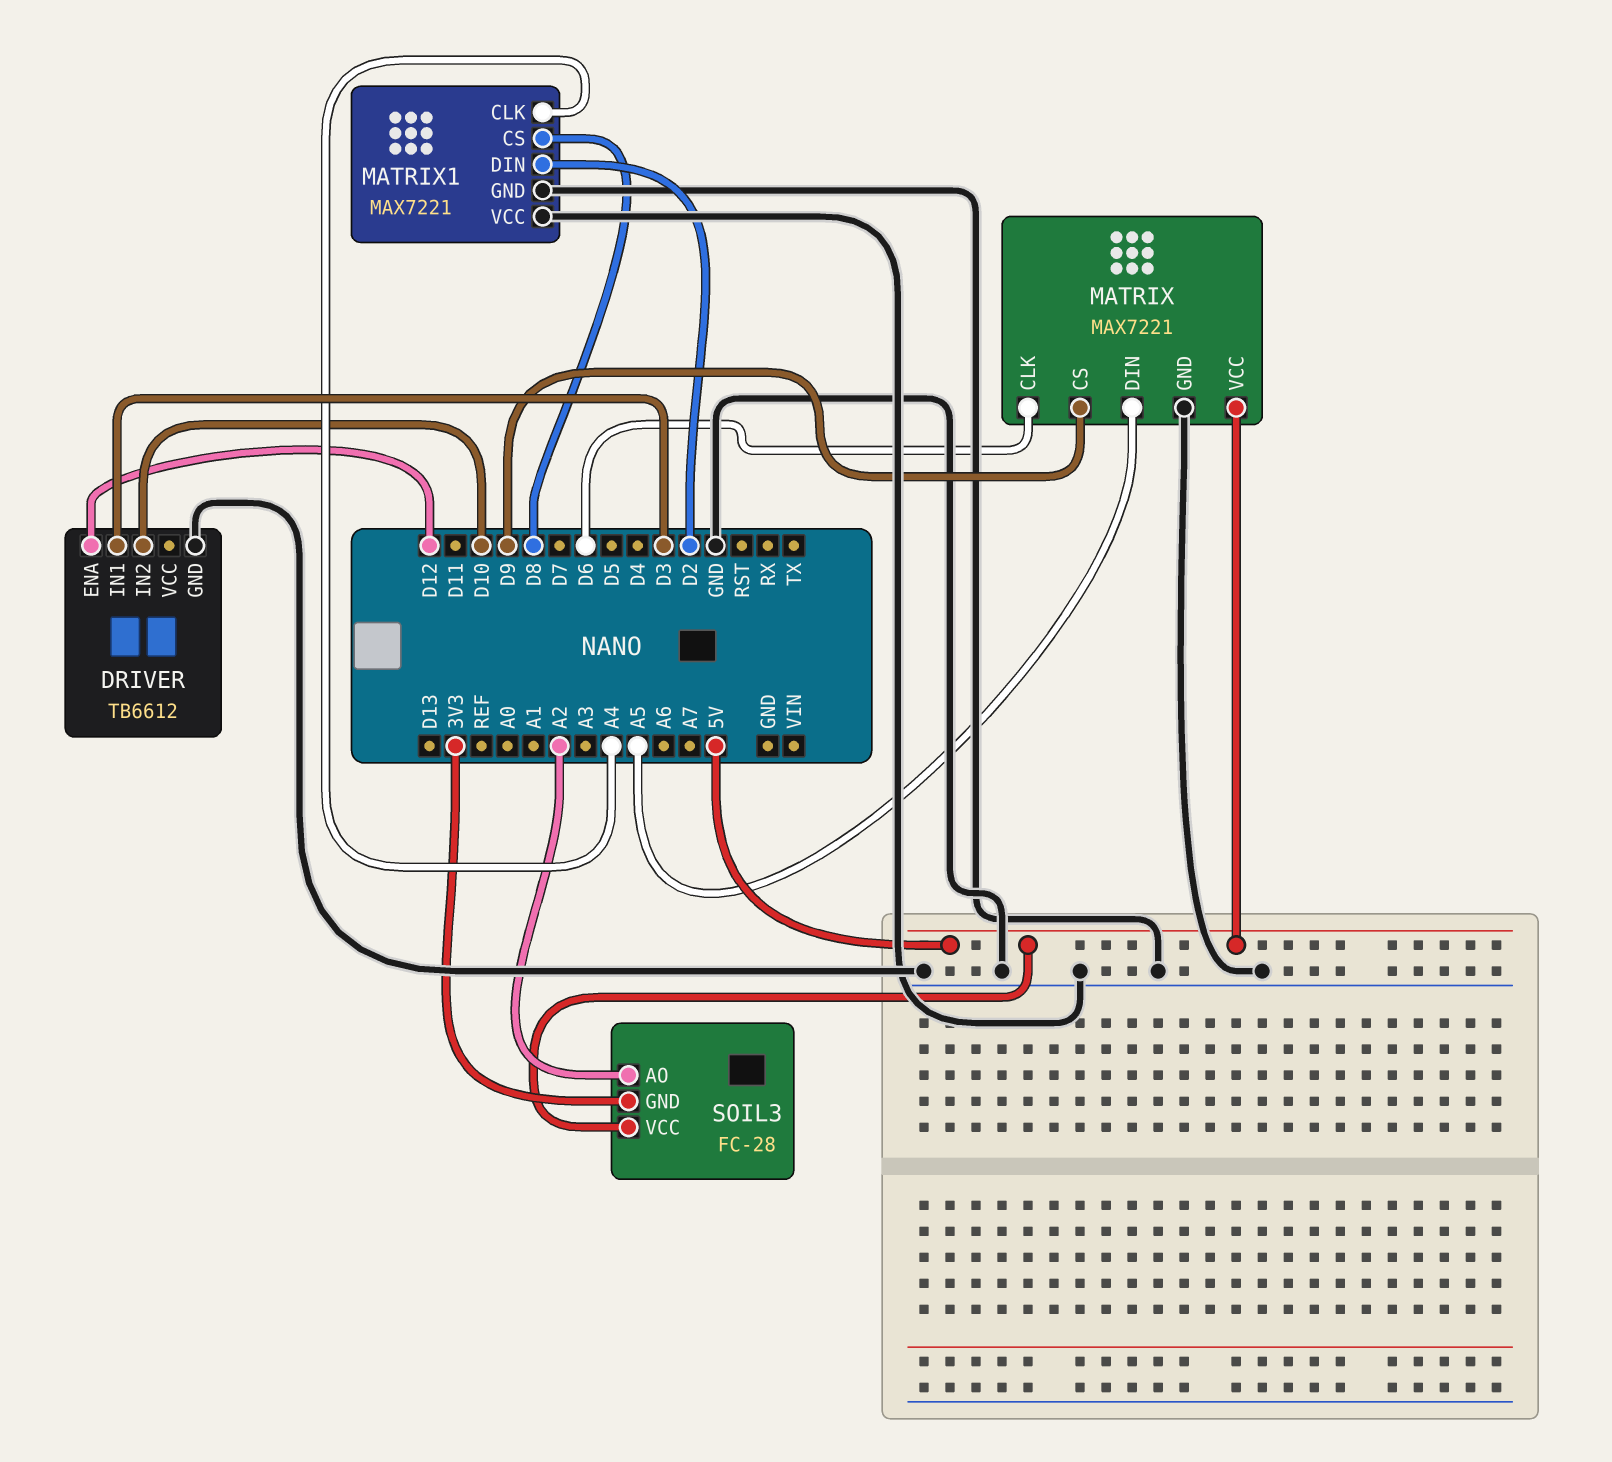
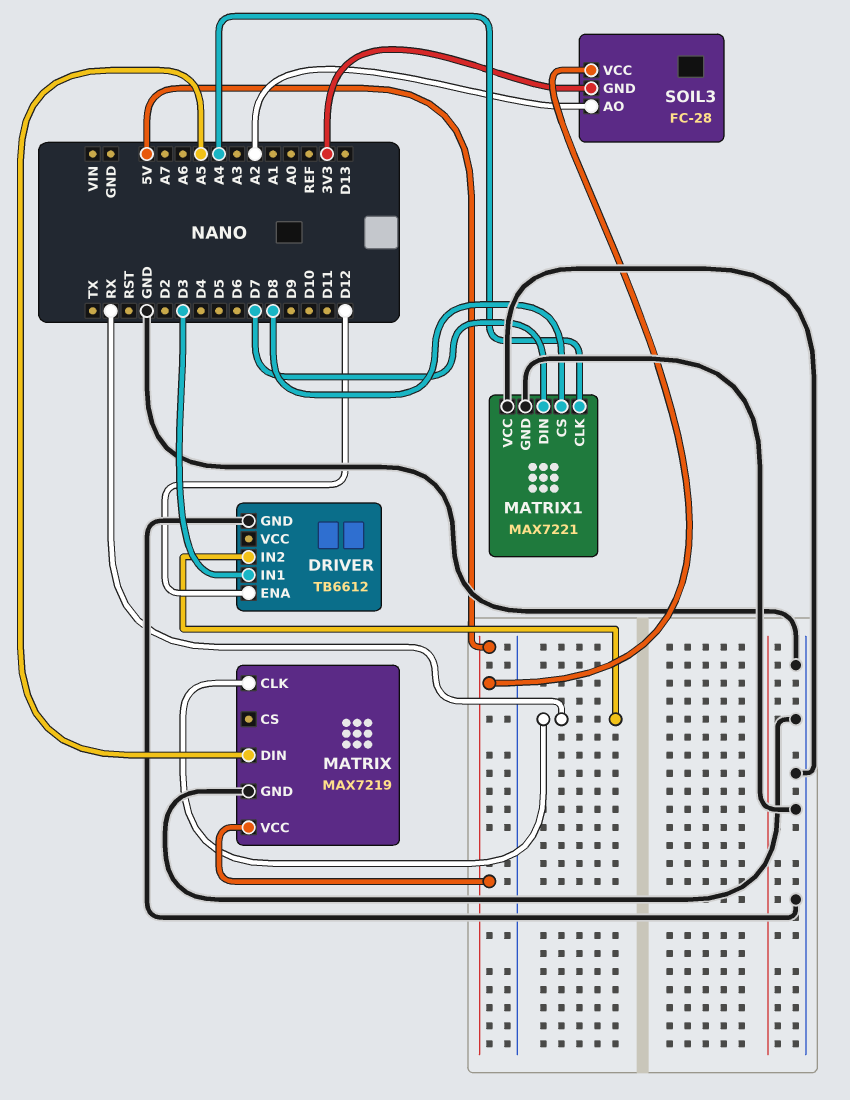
DRIVER pin IN2: D10 -> RX
MATRIX: MAX7221 -> MAX7219
MATRIX pin CLK: D6 -> RX
MATRIX pin CS: D9 -> none
MATRIX1 pin DIN: D2 -> D7

